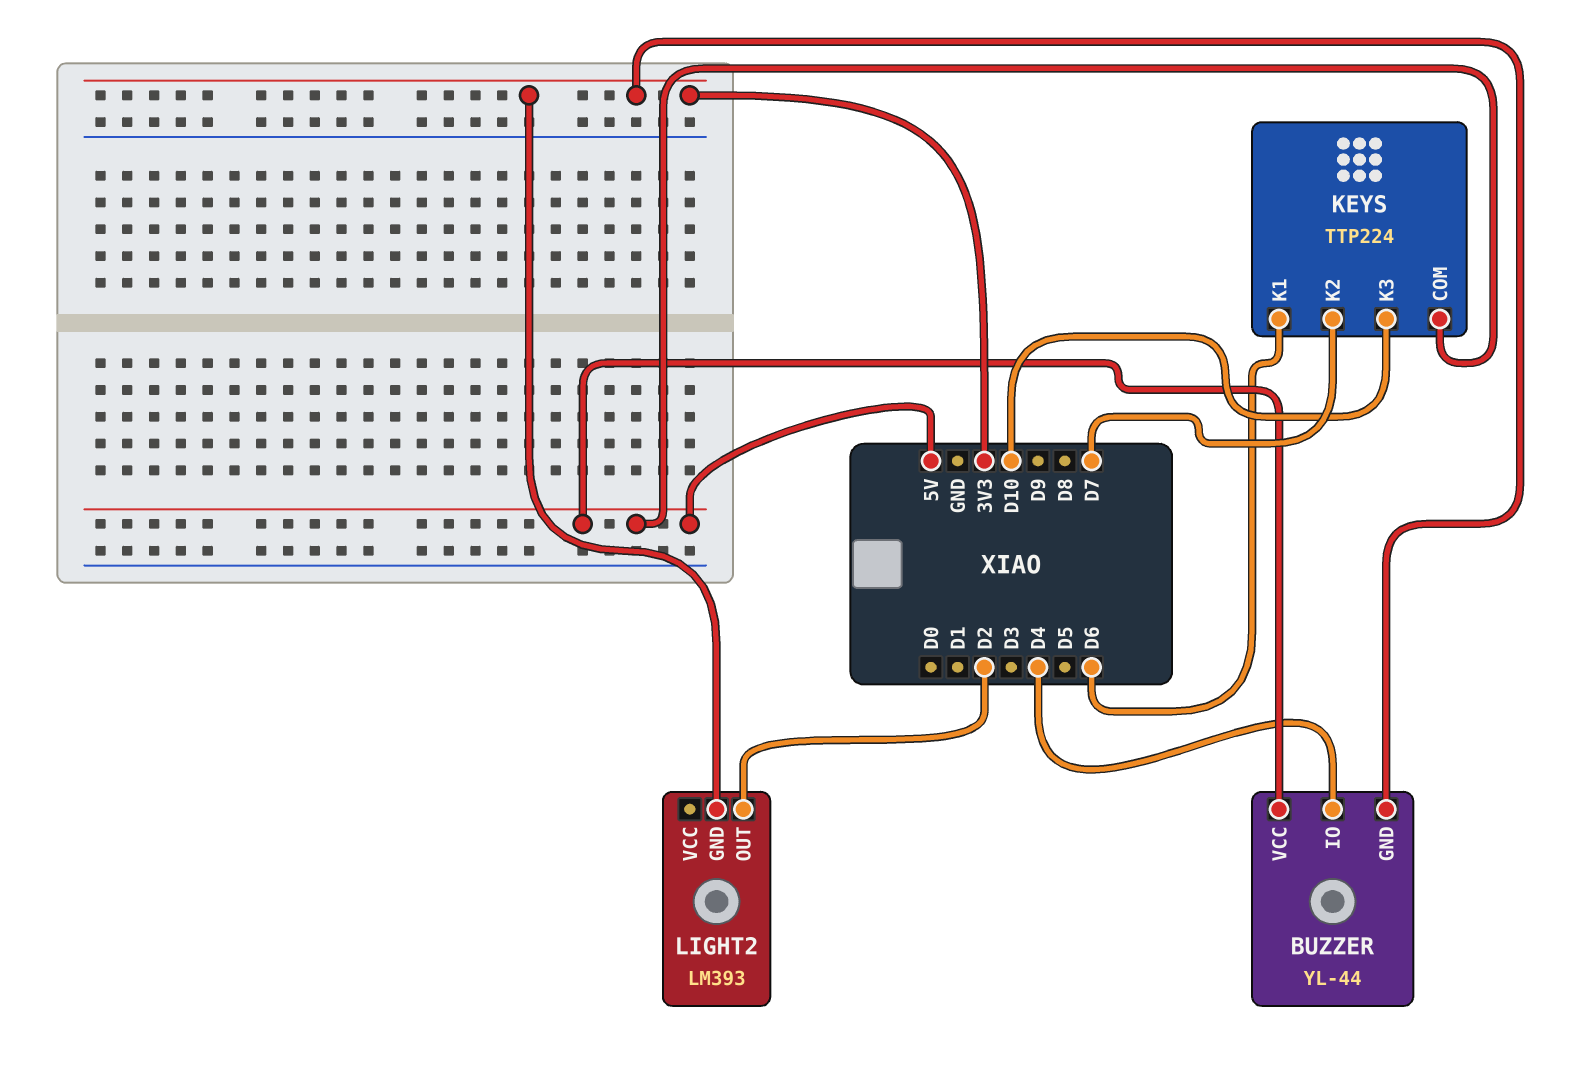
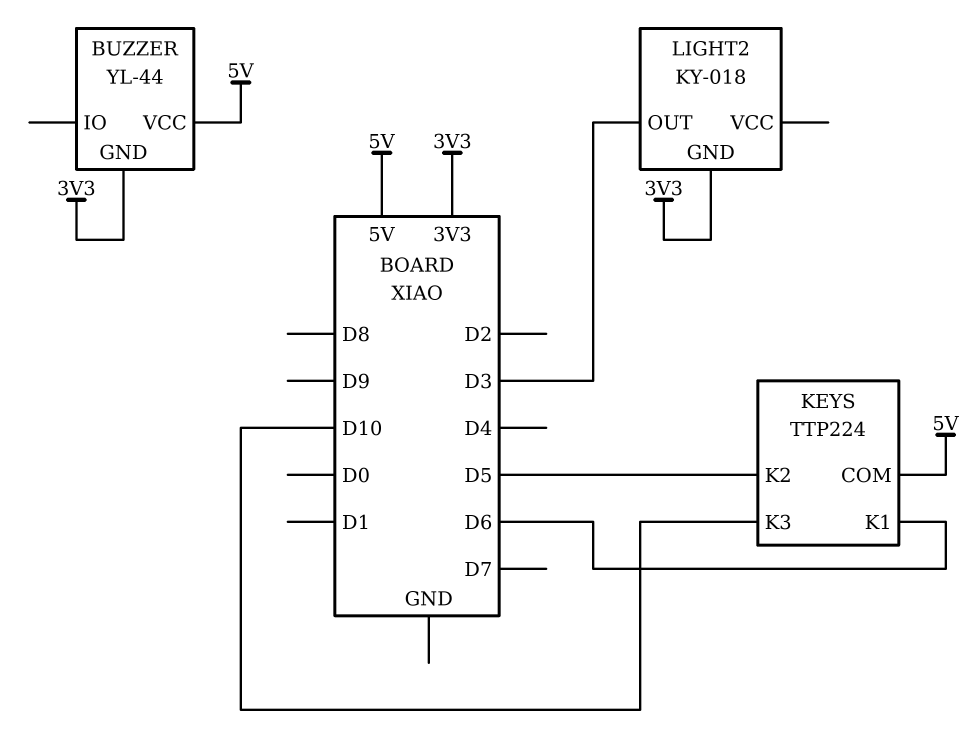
BUZZER pin IO: D4 -> none
KEYS pin K2: D7 -> D5
LIGHT2: LM393 -> KY-018
LIGHT2 pin OUT: D2 -> D3

